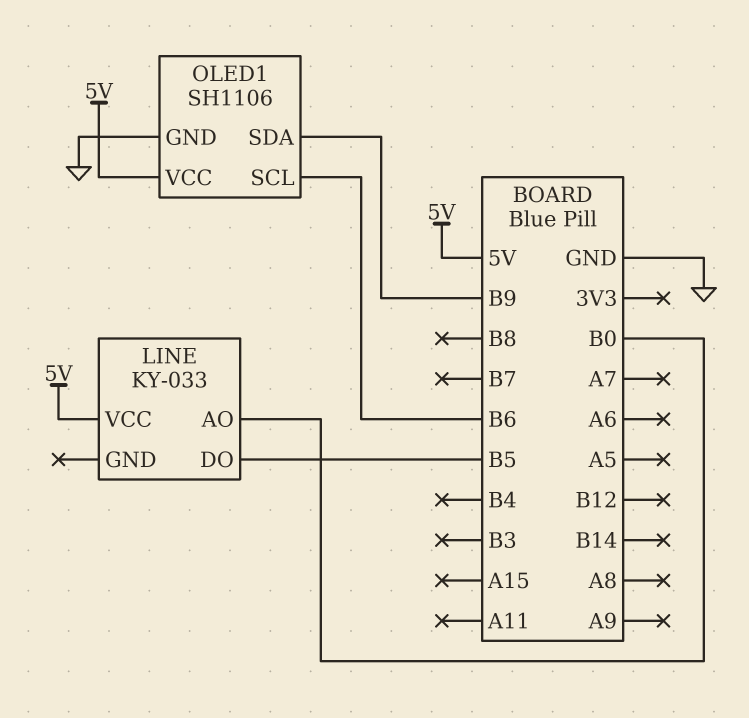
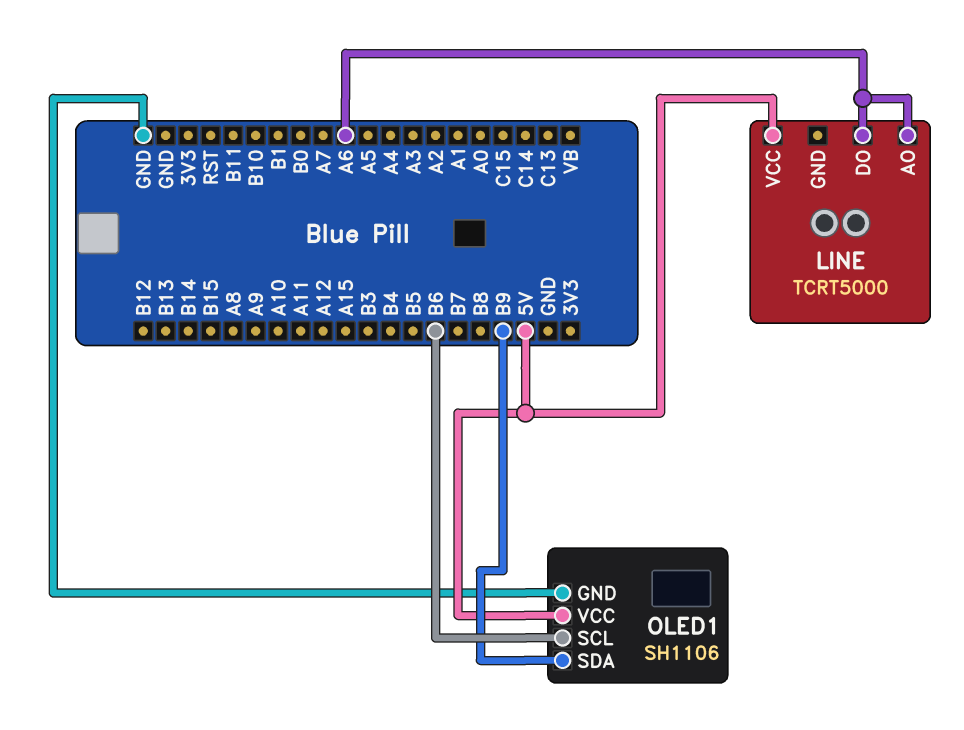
LINE: KY-033 -> TCRT5000
LINE pin AO: B0 -> A6
LINE pin DO: B5 -> A6

